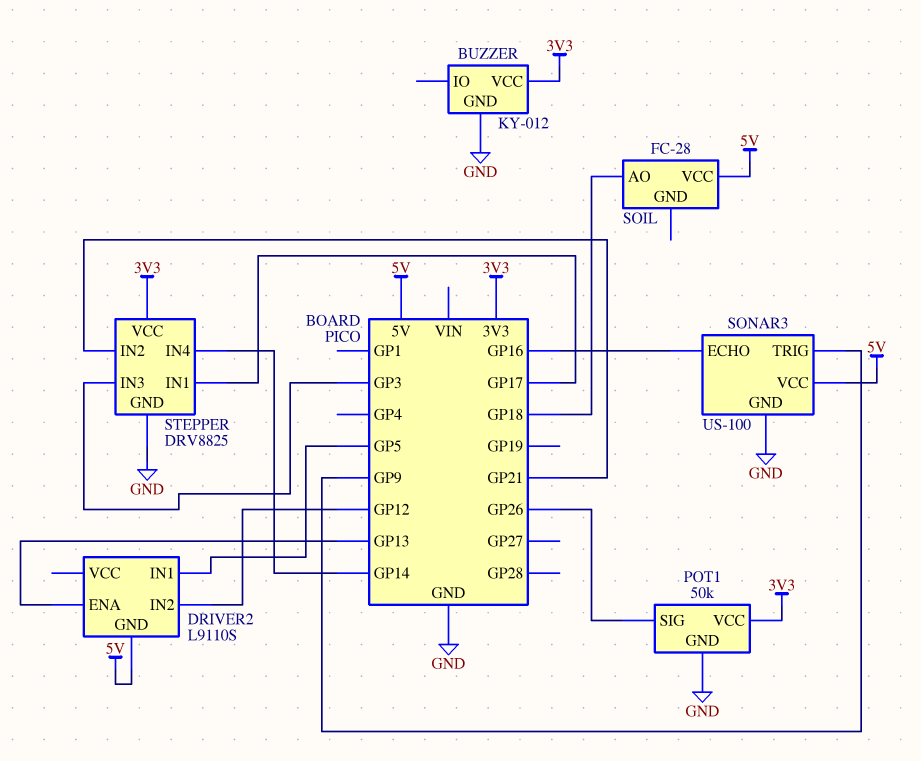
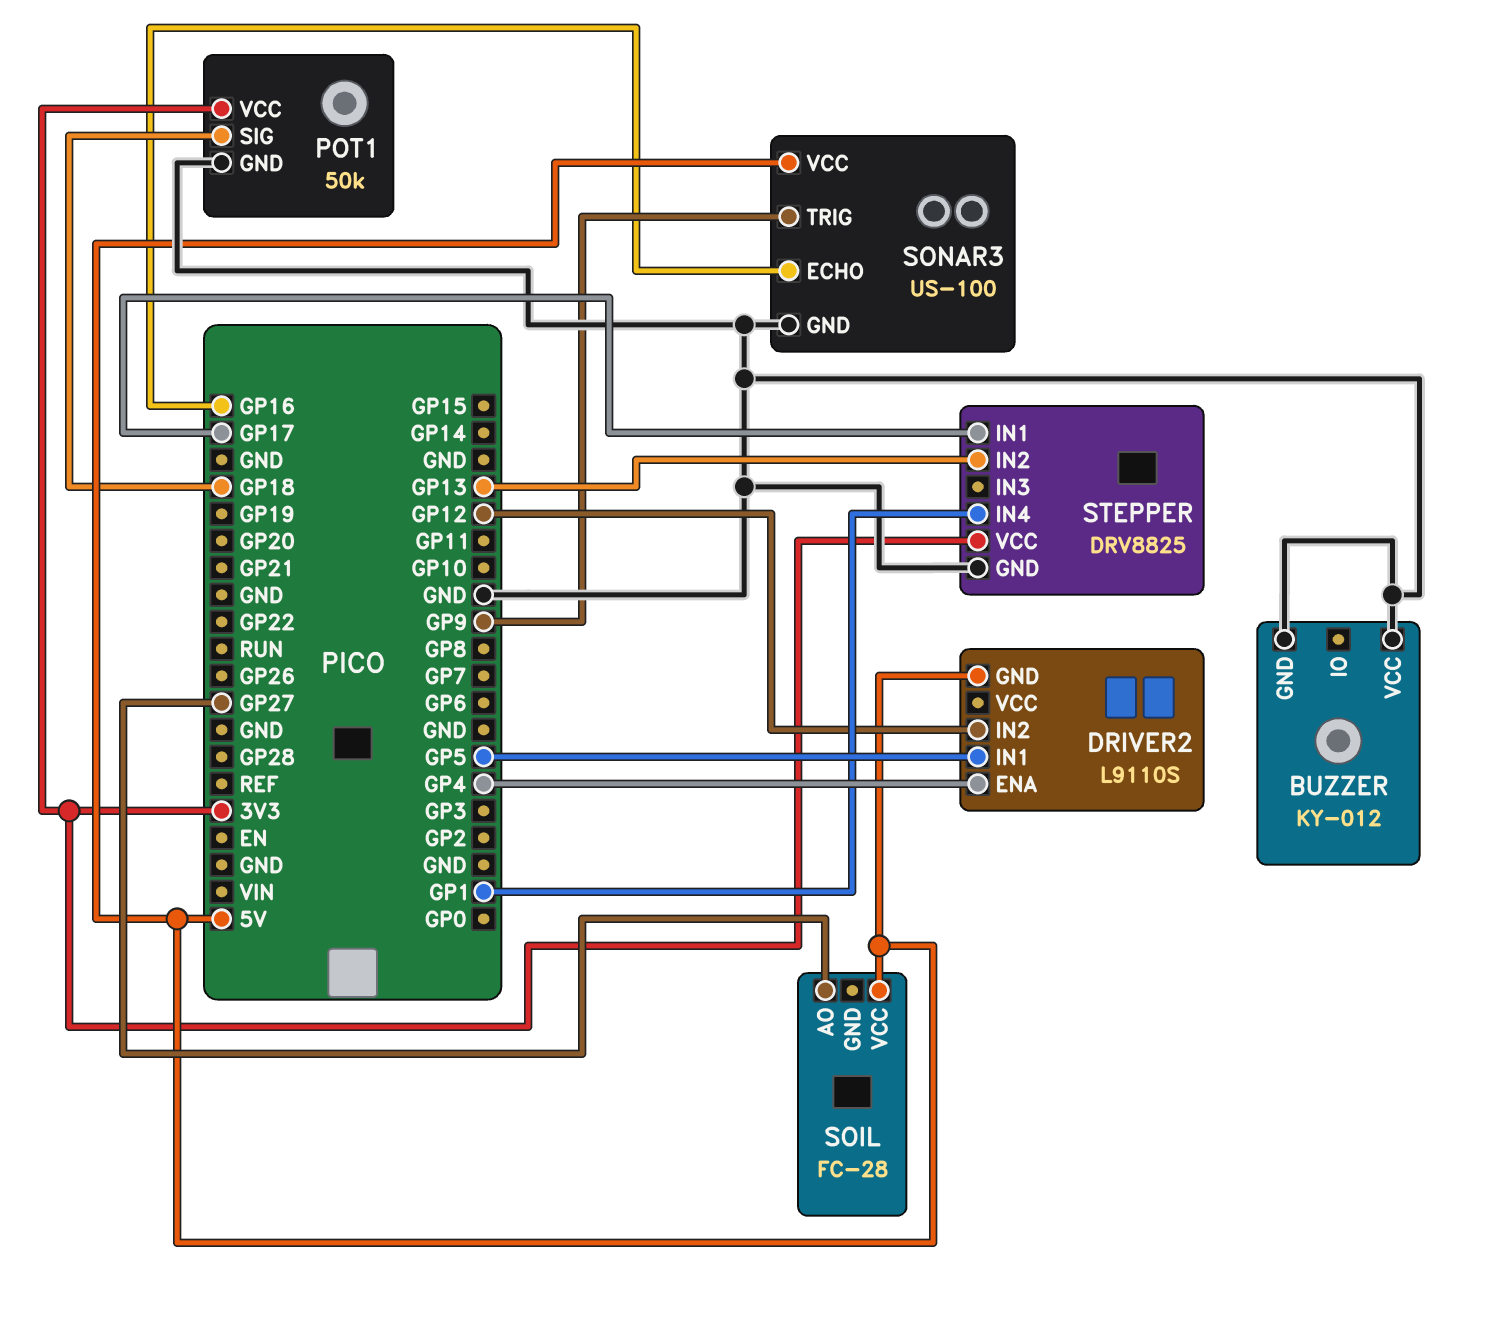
BUZZER pin VCC: 3V3 -> GND
DRIVER2 pin ENA: GP13 -> GP4
POT1 pin SIG: GP26 -> GP18
SOIL pin AO: GP18 -> GP27
STEPPER pin IN2: GP21 -> GP13
STEPPER pin IN3: GP3 -> none
STEPPER pin IN4: GP14 -> GP1

